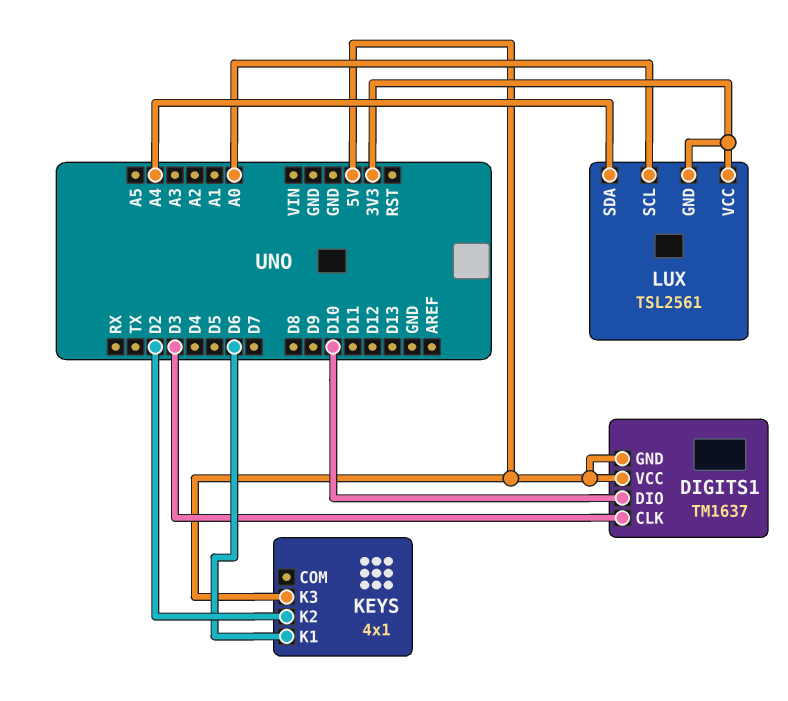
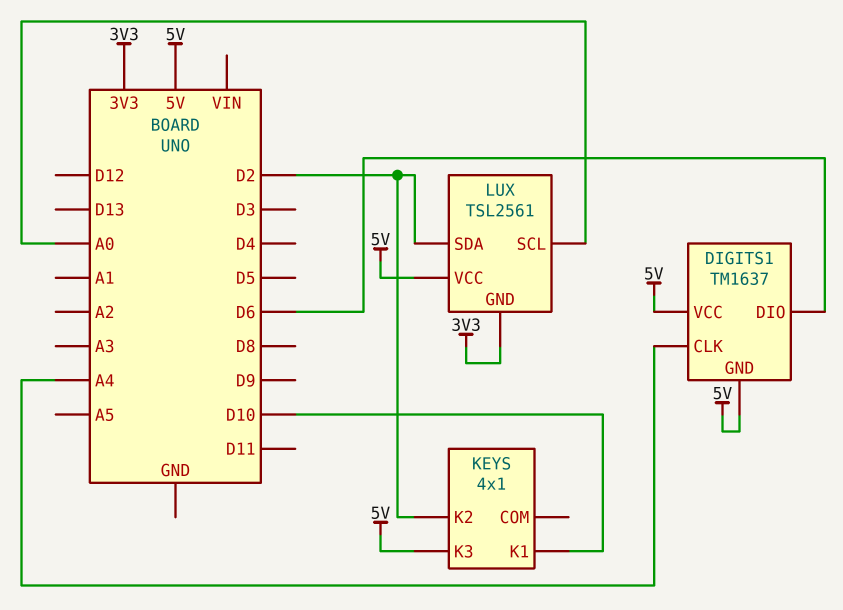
DIGITS1 pin CLK: D3 -> A4
DIGITS1 pin DIO: D10 -> D6
KEYS pin K1: D6 -> D10
LUX pin SDA: A4 -> D2
LUX pin VCC: 3V3 -> 5V

